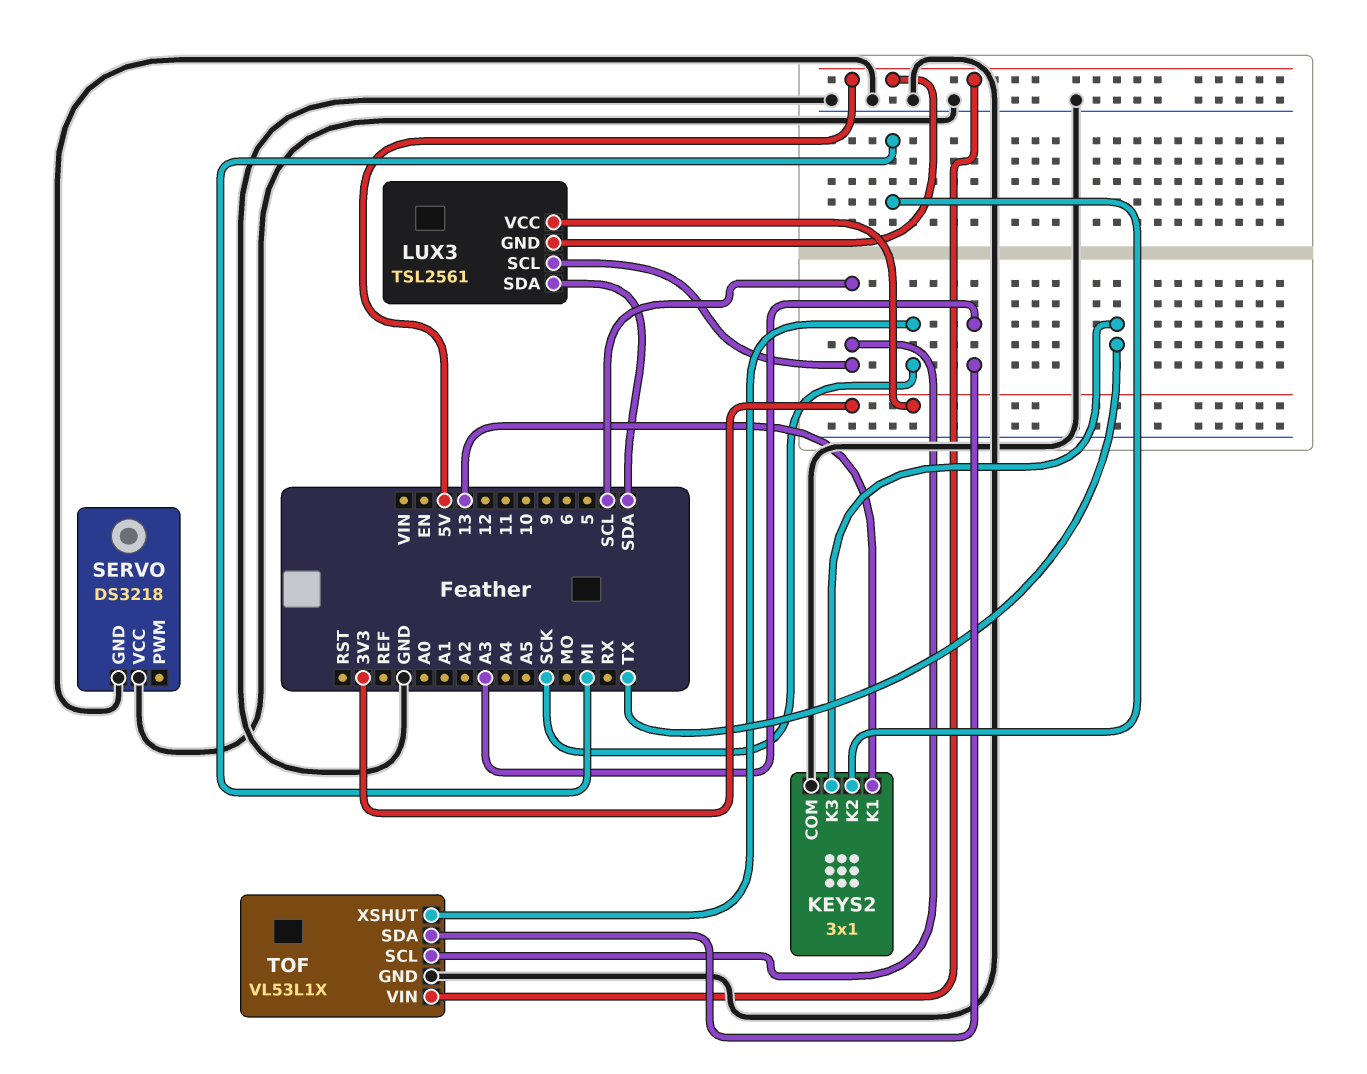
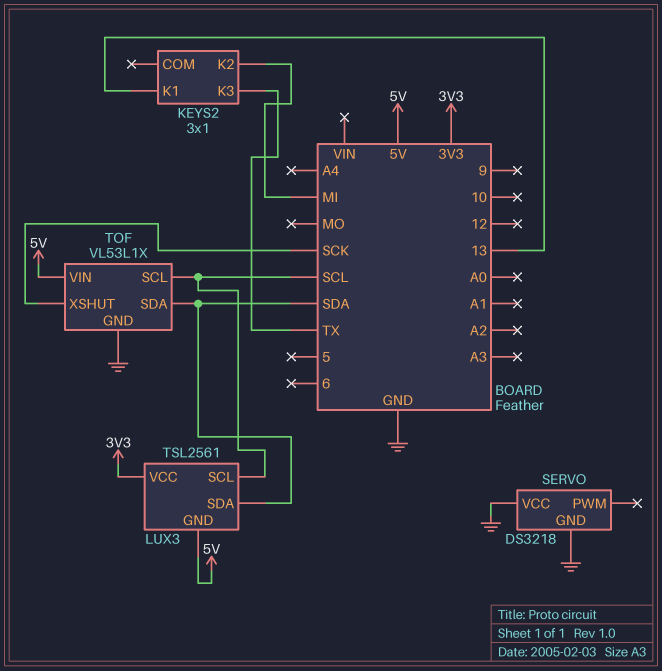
KEYS2 pin COM: GND -> none
TOF pin SDA: A3 -> SDA

